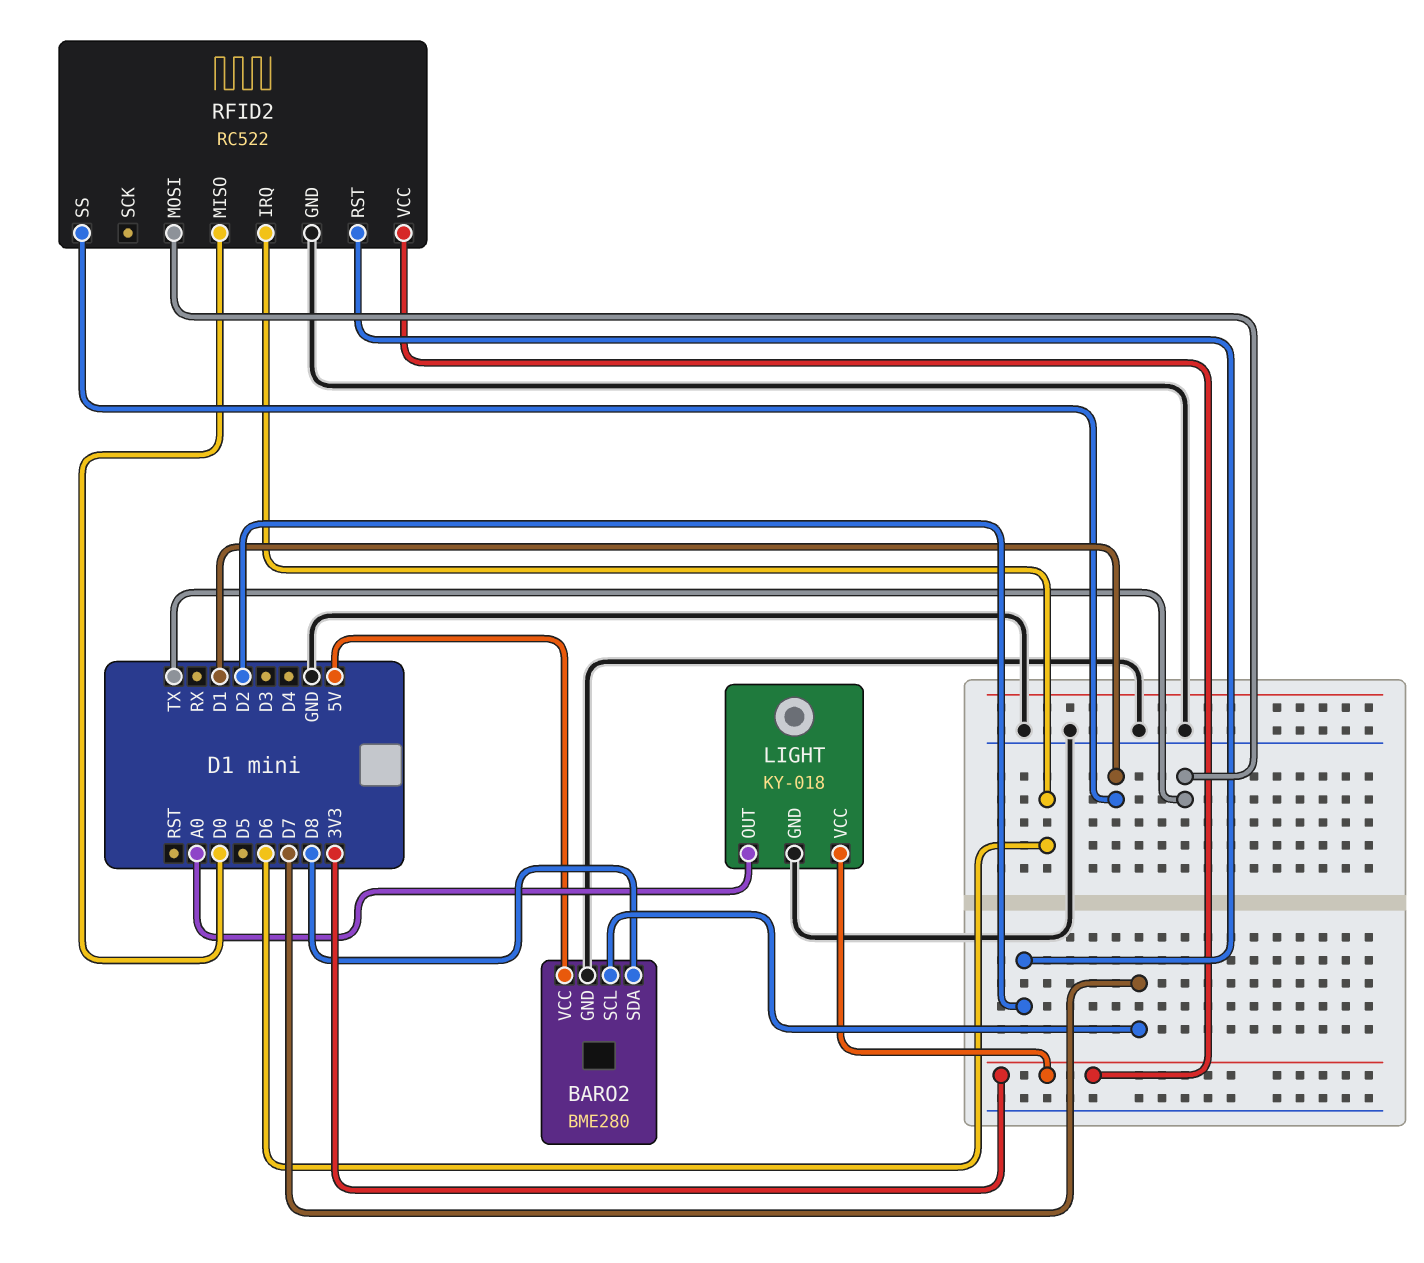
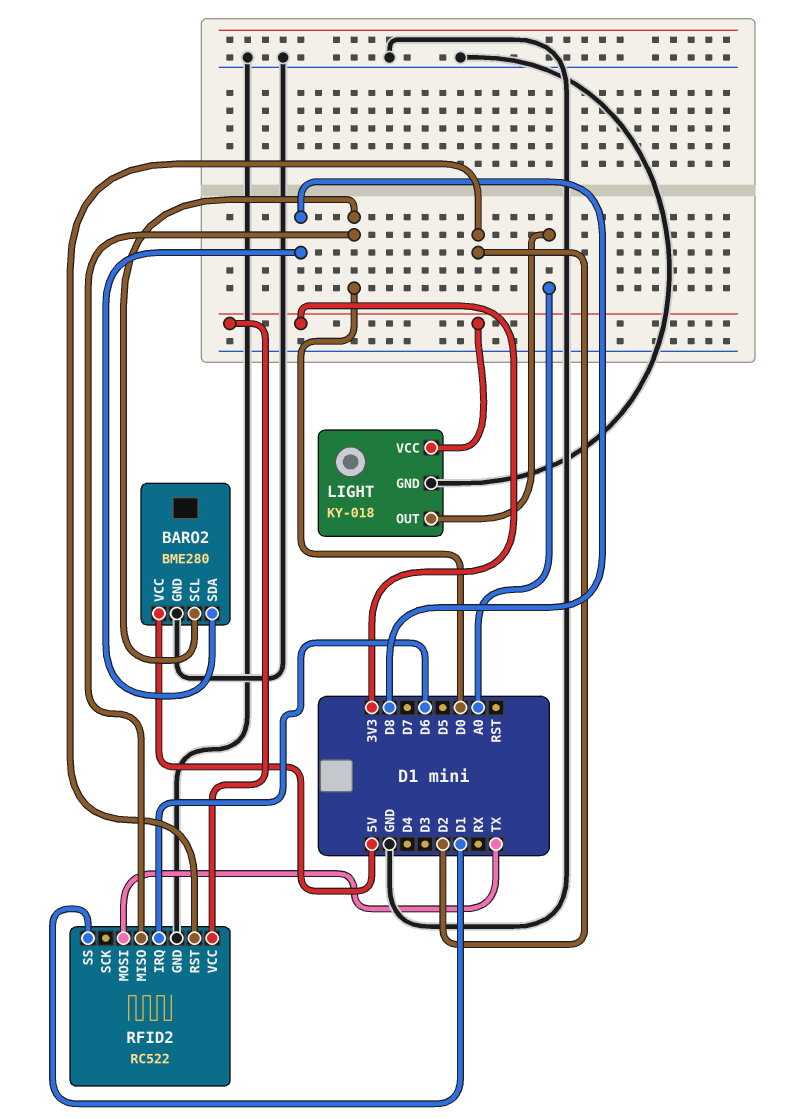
BARO2 pin SCL: D7 -> D0

